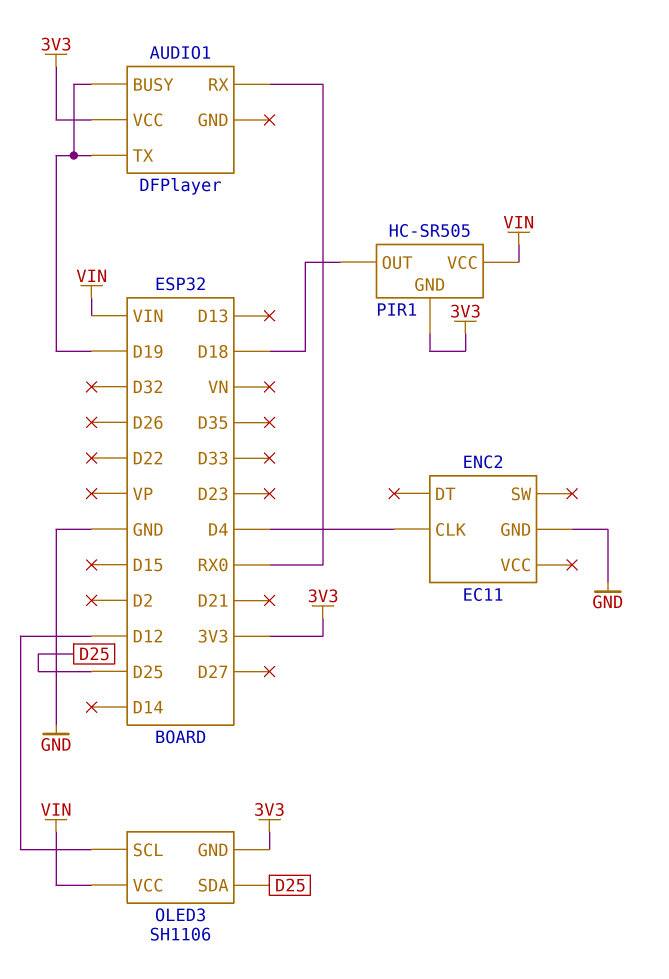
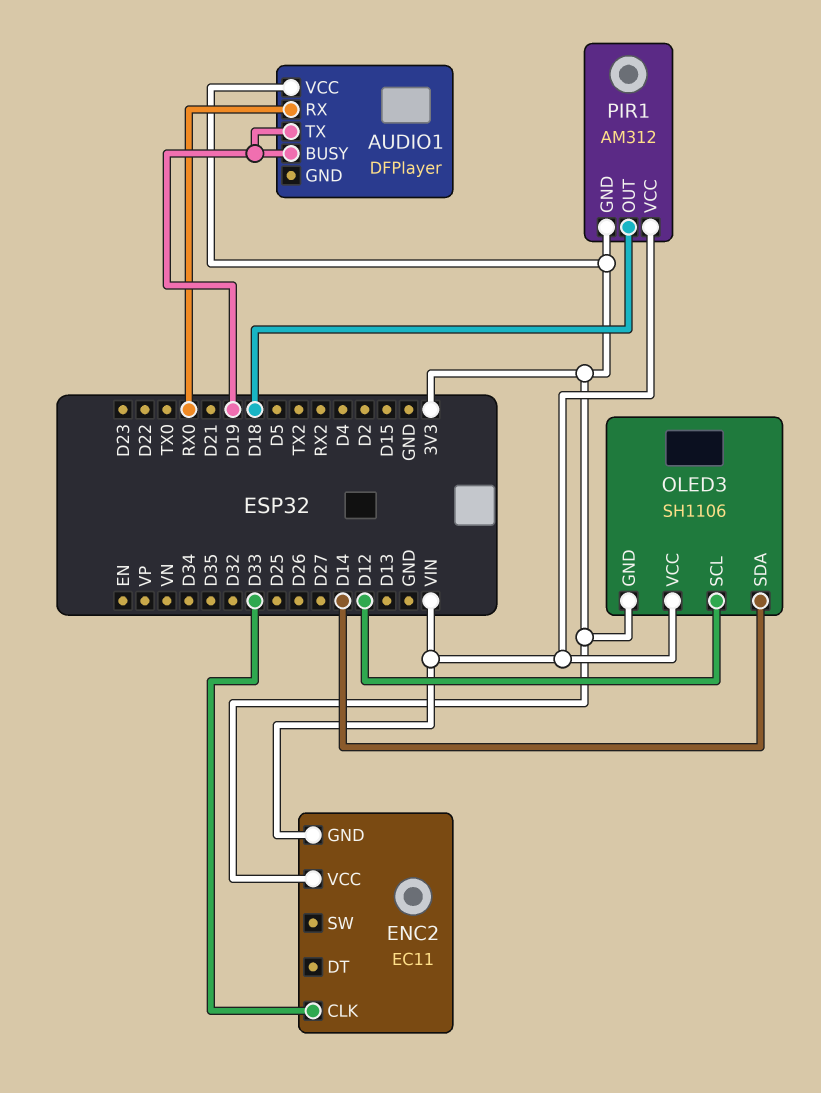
ENC2 pin CLK: D4 -> D33
ENC2 pin GND: GND -> VIN
ENC2 pin VCC: none -> 3V3
OLED3 pin SDA: D25 -> D14
PIR1: HC-SR505 -> AM312

